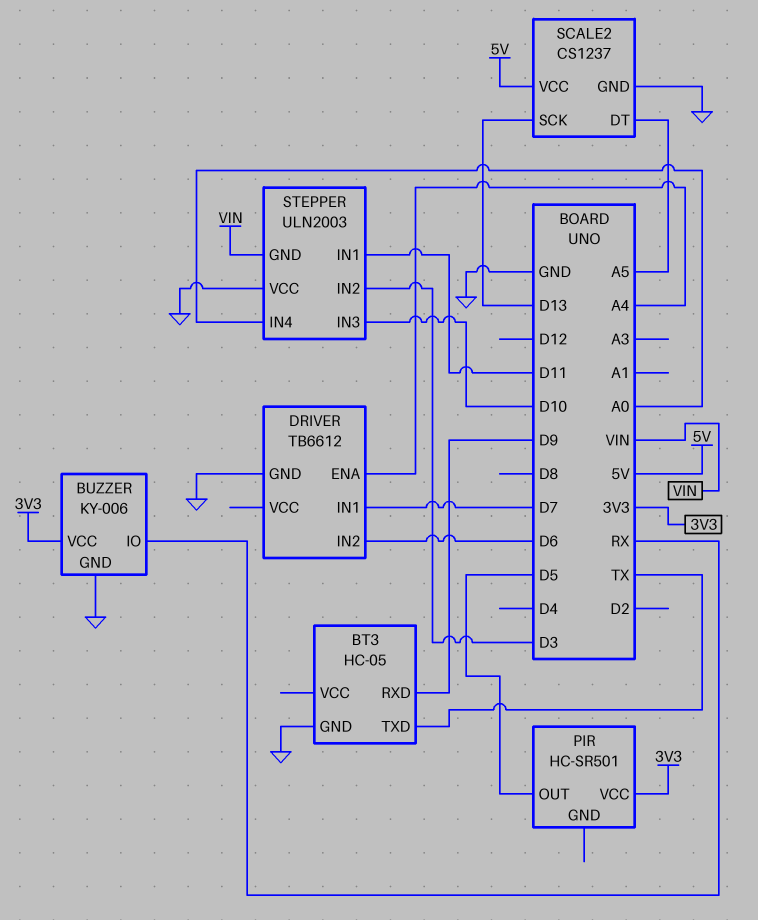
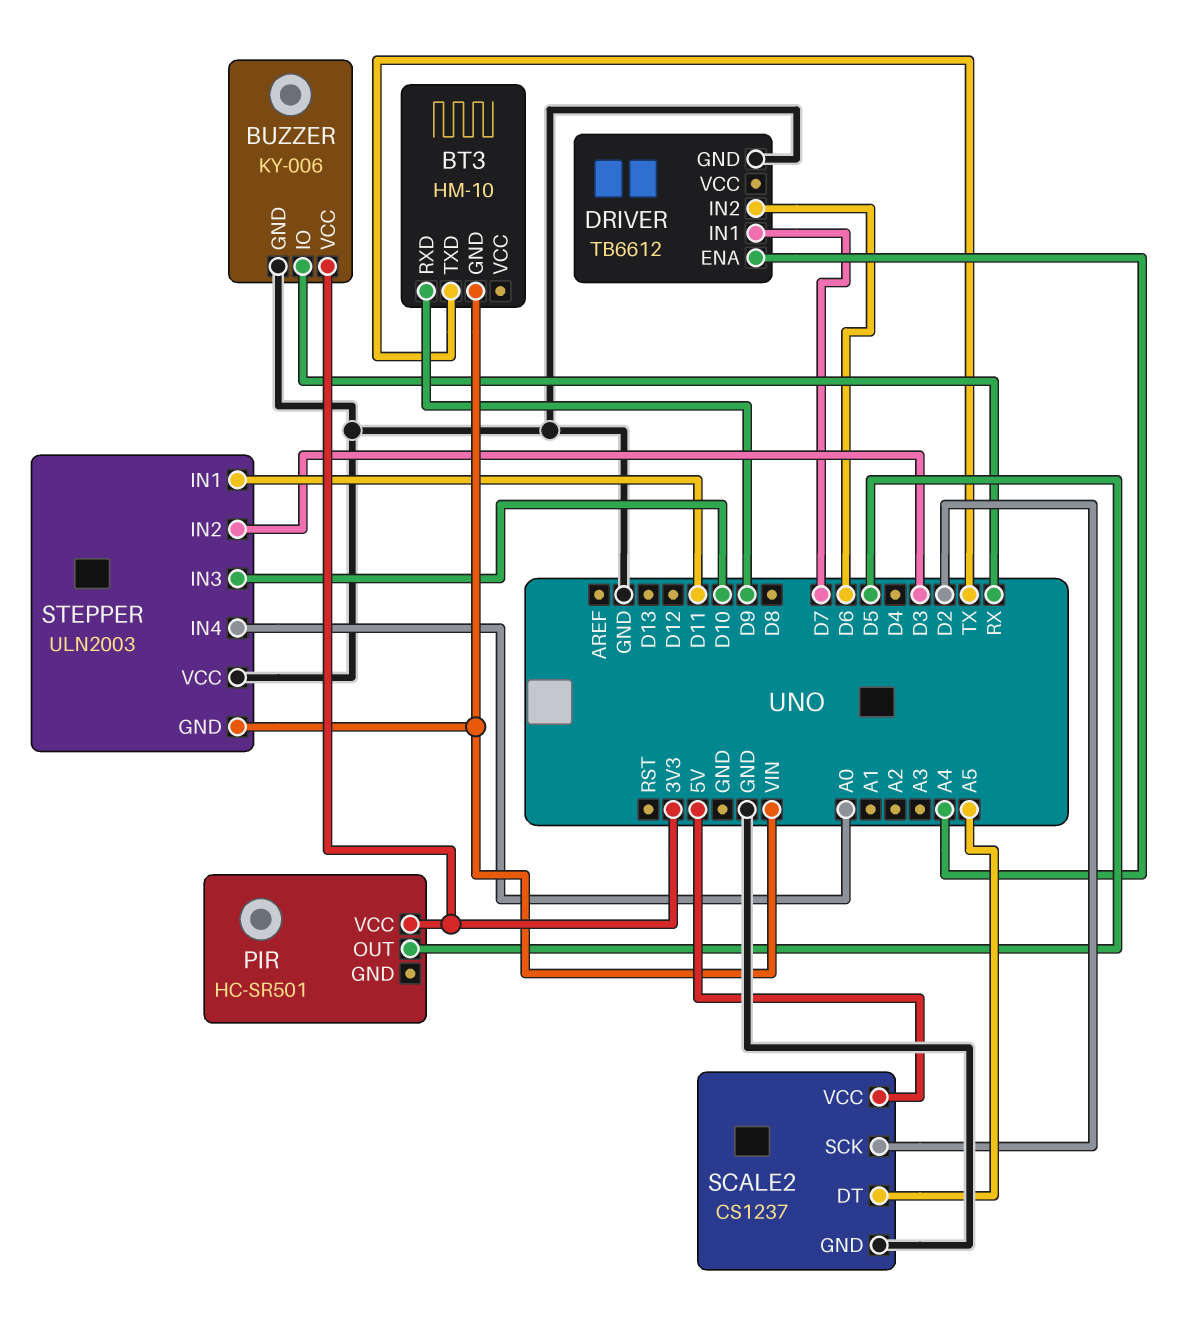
BT3: HC-05 -> HM-10
BT3 pin GND: GND -> VIN
SCALE2 pin SCK: D13 -> D2

